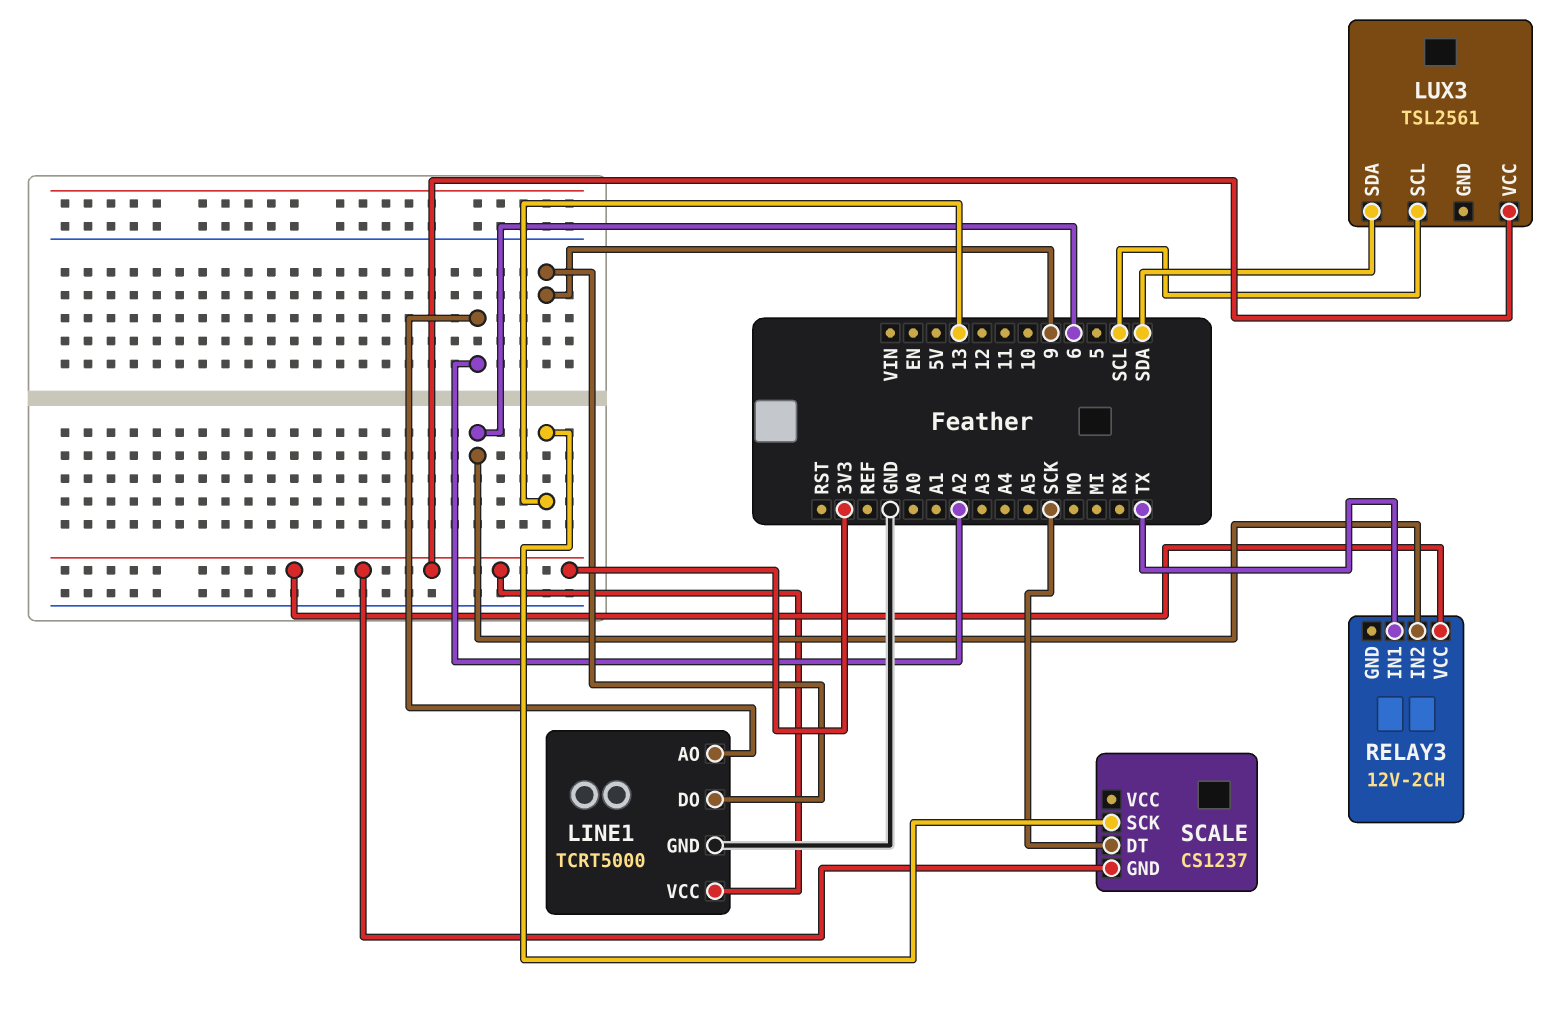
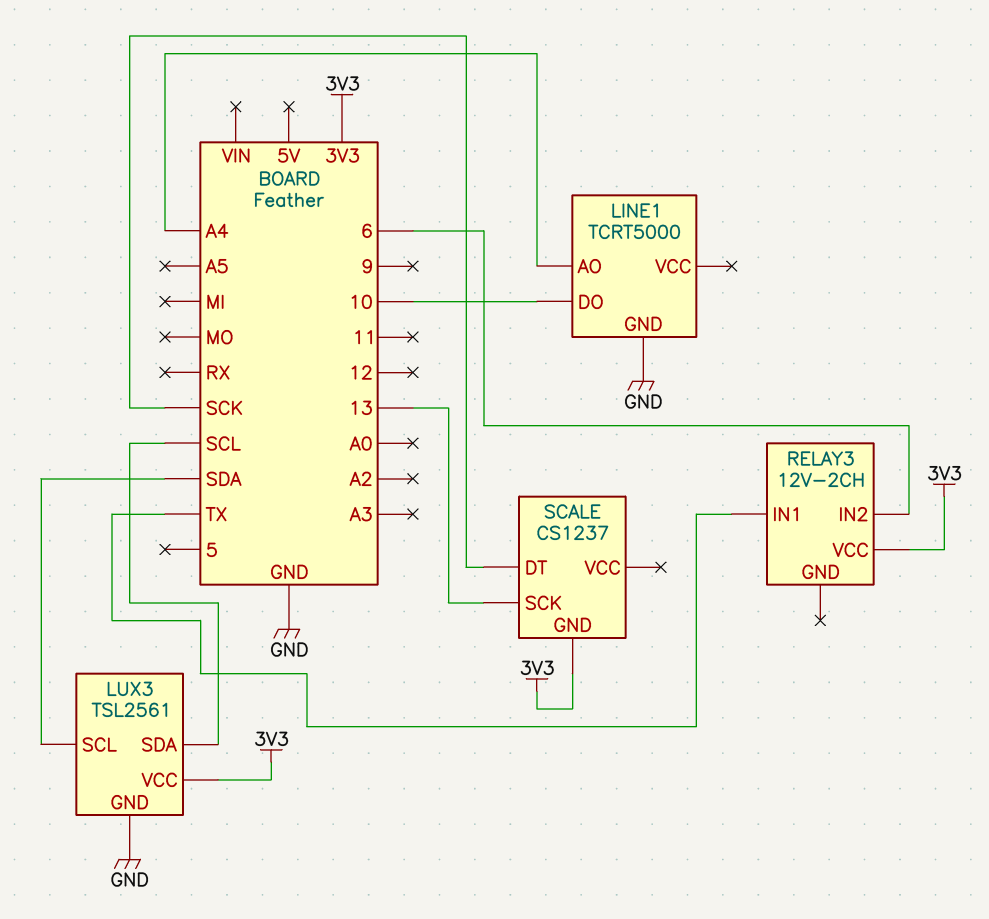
LINE1 pin AO: A2 -> A4
LINE1 pin DO: 9 -> 10
LINE1 pin VCC: 3V3 -> none
LUX3 pin GND: none -> GND
LUX3 pin SCL: SCL -> SDA
LUX3 pin SDA: SDA -> SCL

